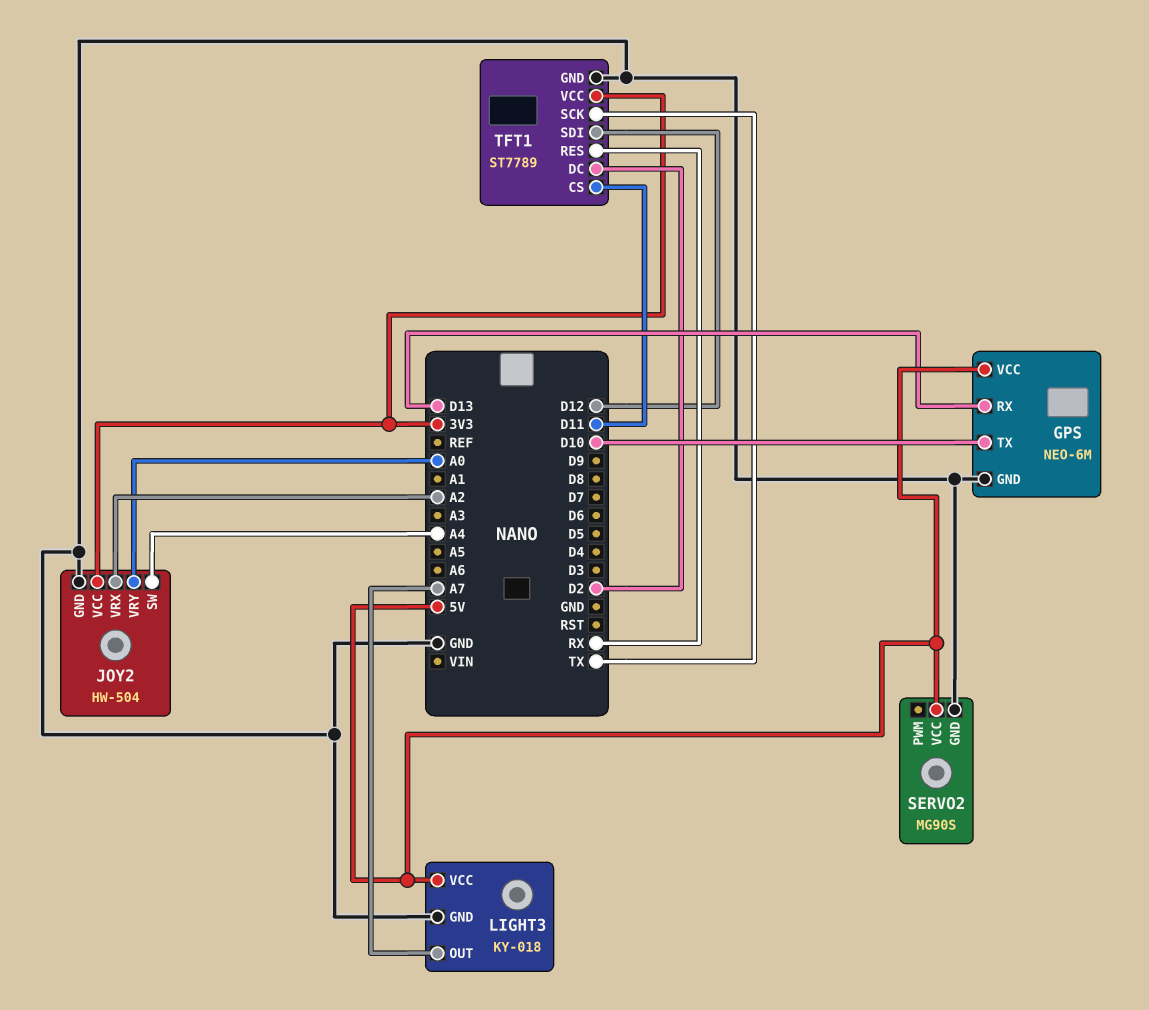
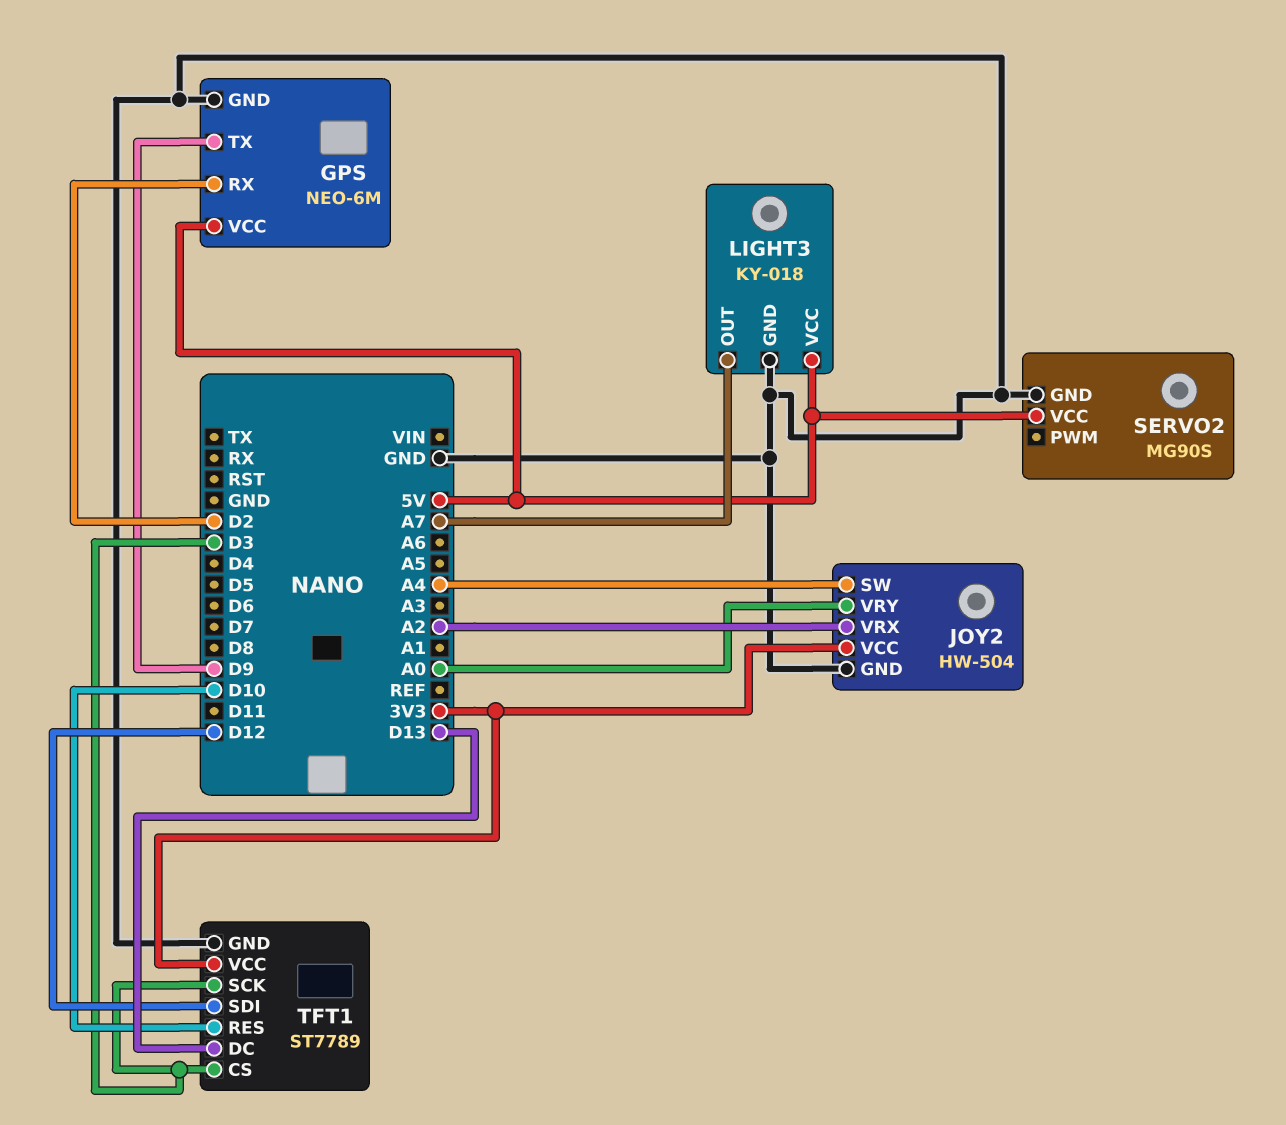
GPS pin RX: D13 -> D2
GPS pin TX: D10 -> D9
TFT1 pin CS: D11 -> D3
TFT1 pin DC: D2 -> D13
TFT1 pin RES: RX -> D10
TFT1 pin SCK: TX -> D3

